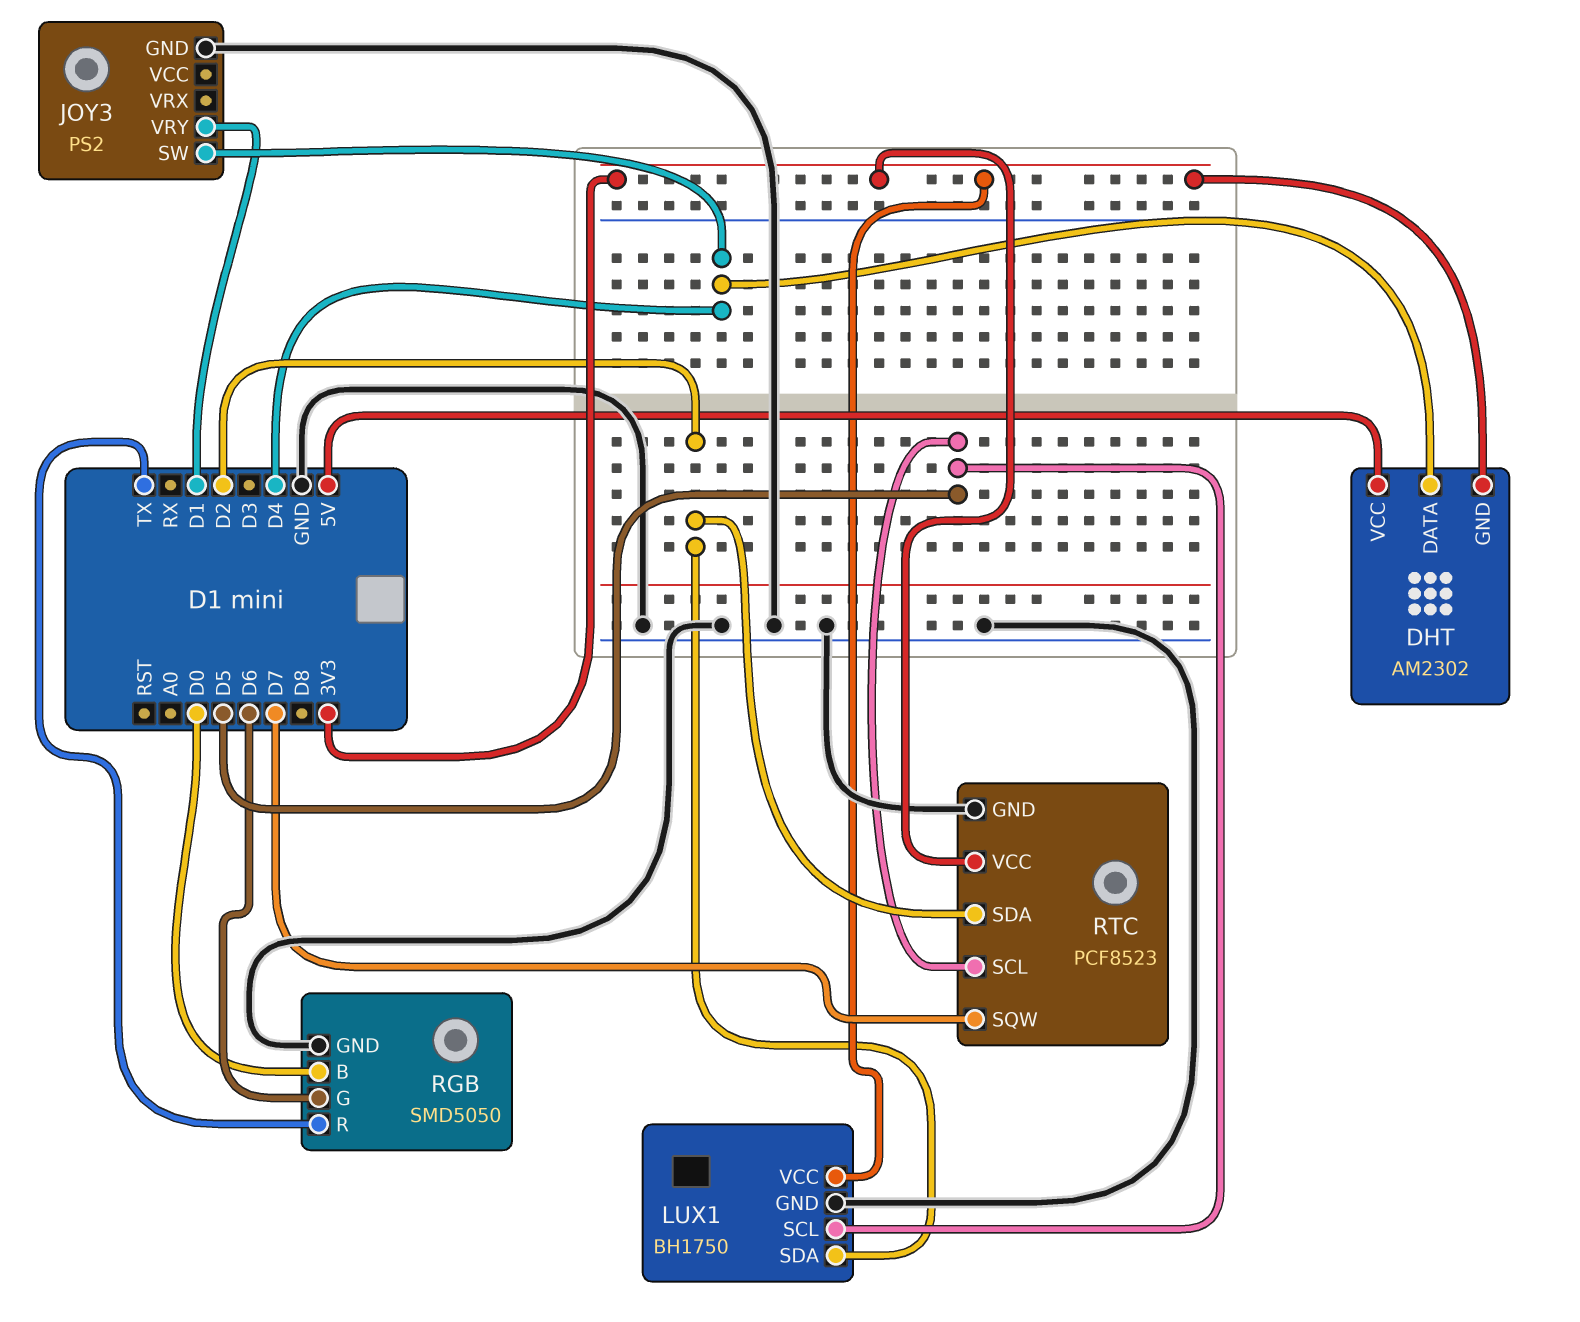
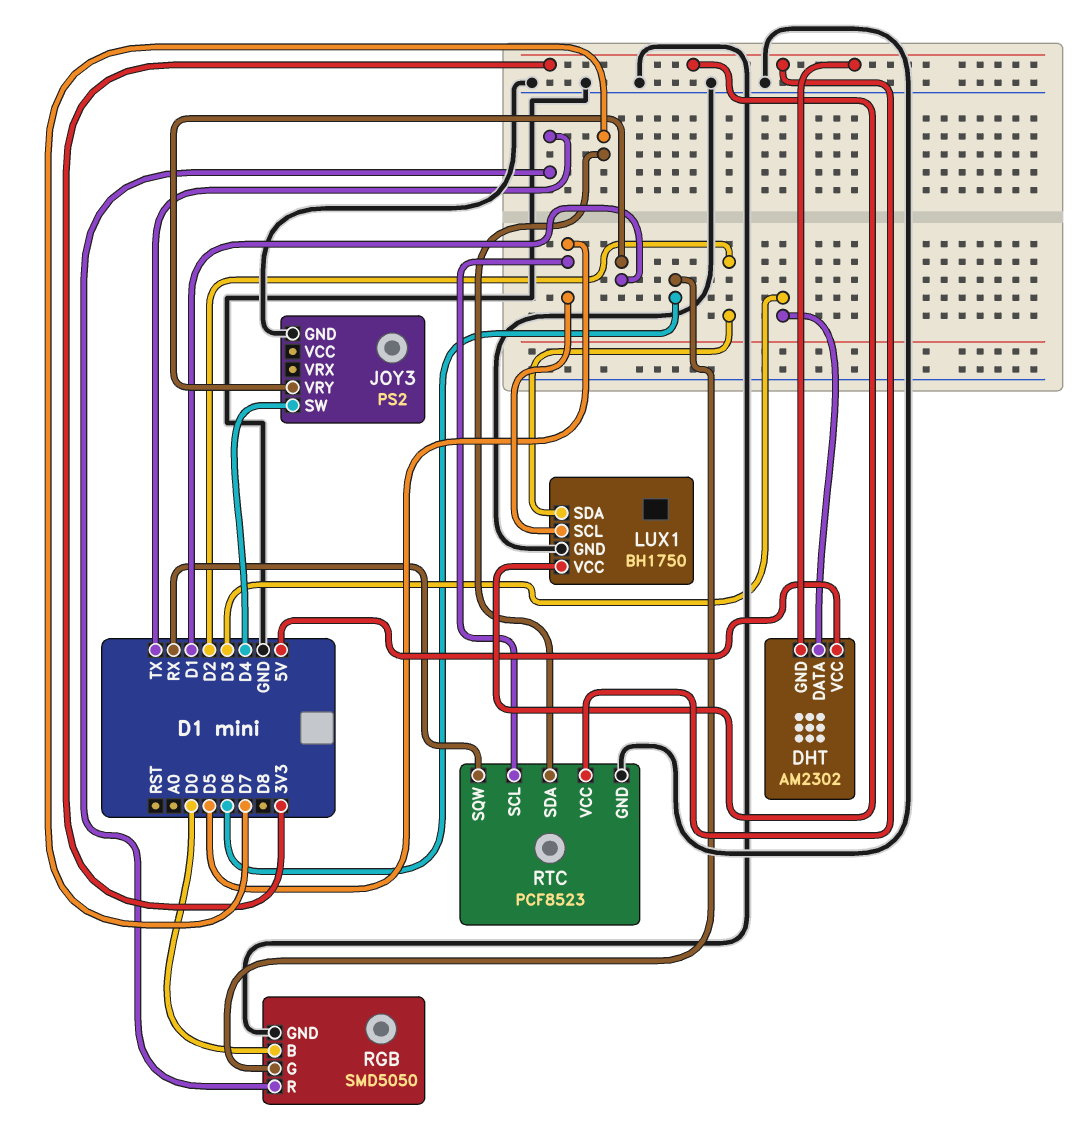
DHT pin DATA: D4 -> D3
RTC pin SDA: D2 -> D7
RTC pin SQW: D7 -> RX

